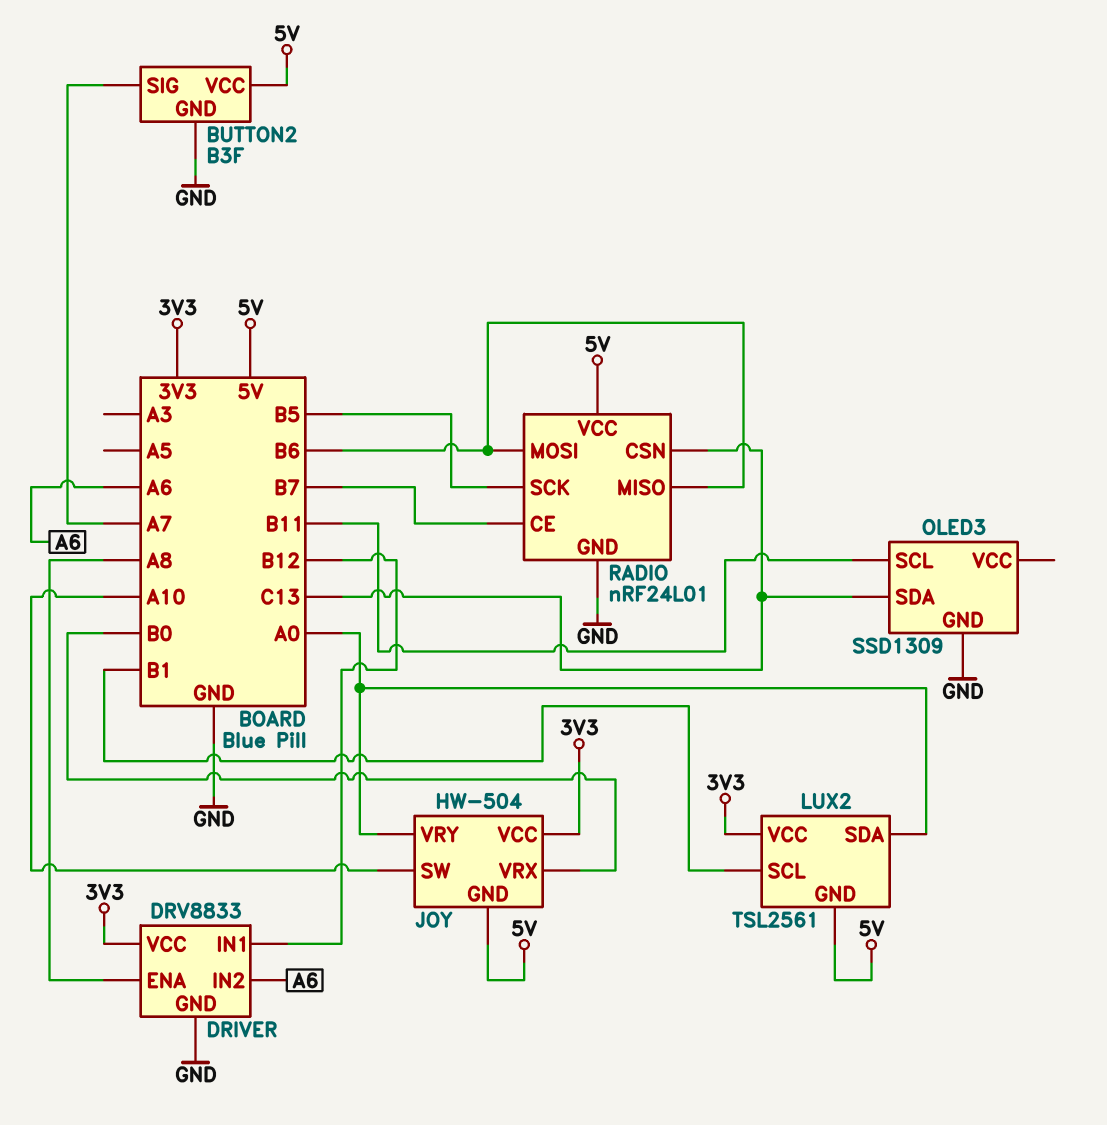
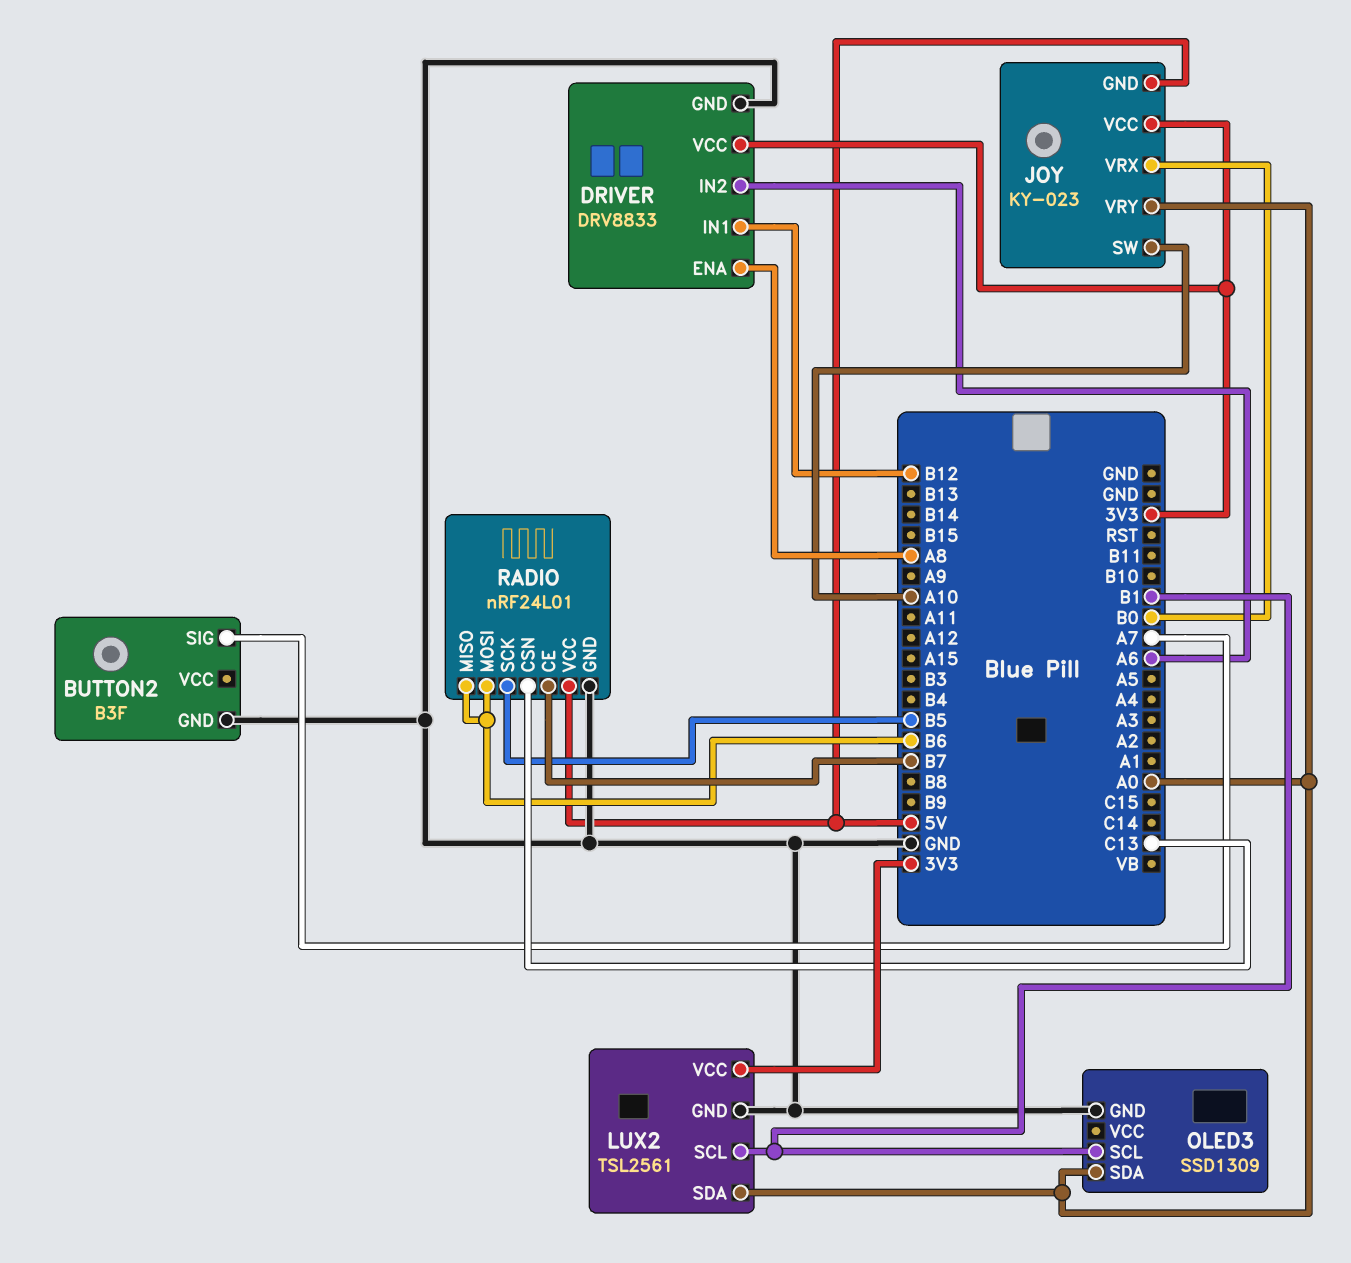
BUTTON2 pin VCC: 5V -> none
JOY: HW-504 -> KY-023
LUX2 pin GND: 5V -> GND
OLED3 pin SCL: B11 -> B1
OLED3 pin SDA: C13 -> A0

